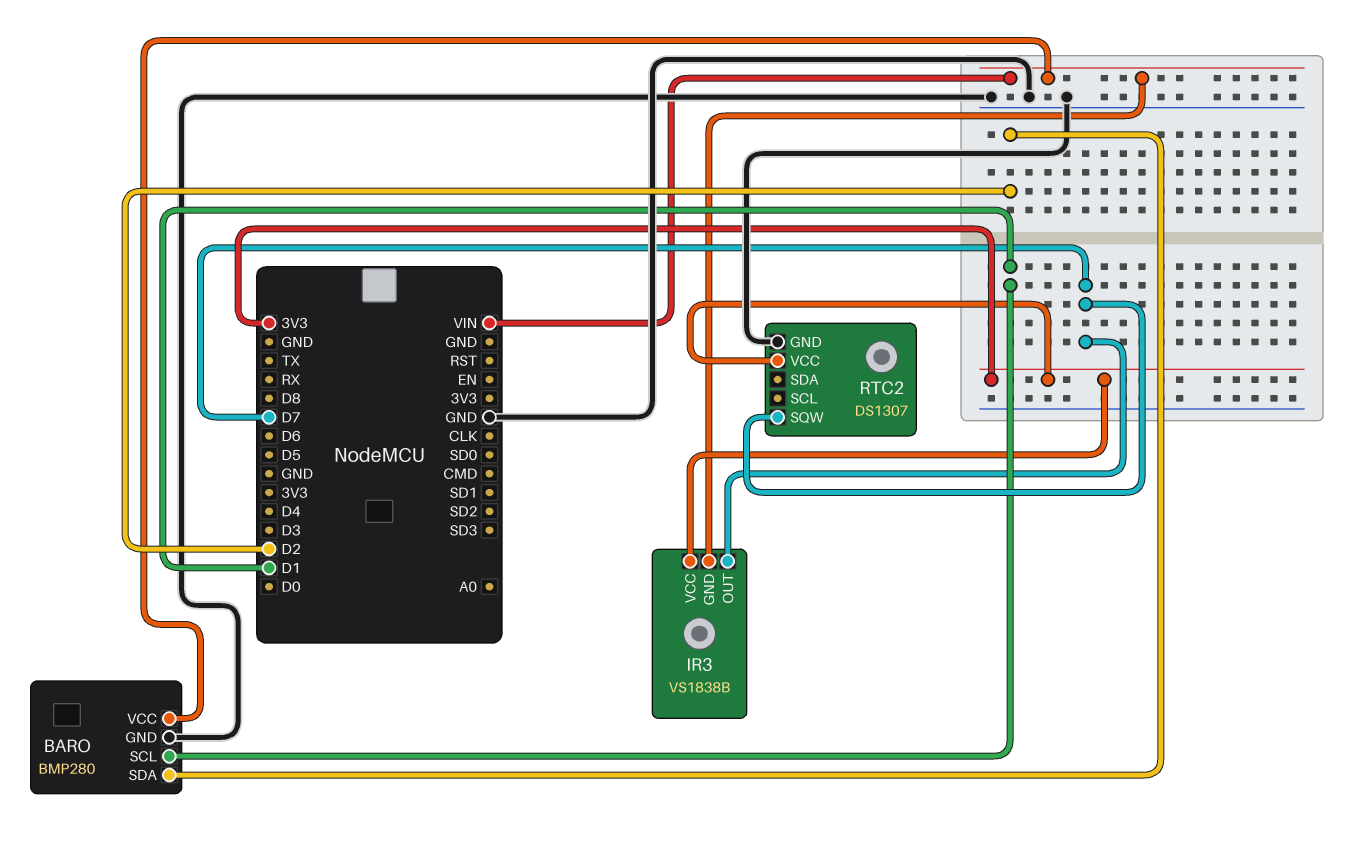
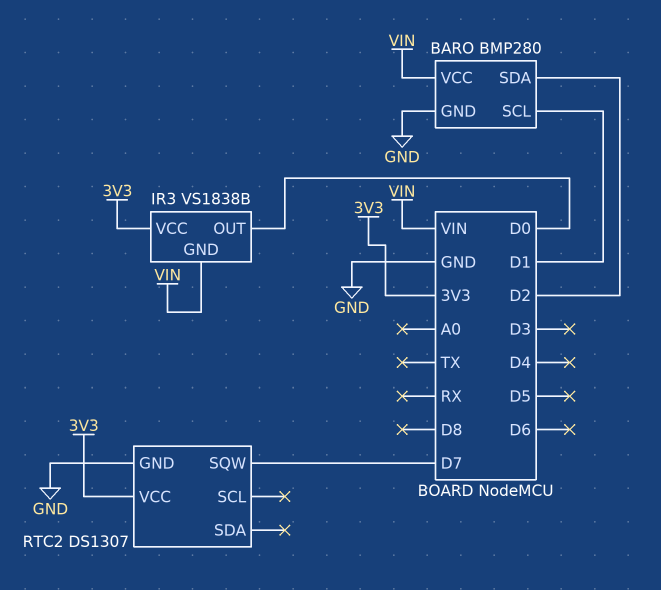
IR3 pin OUT: D7 -> D0

